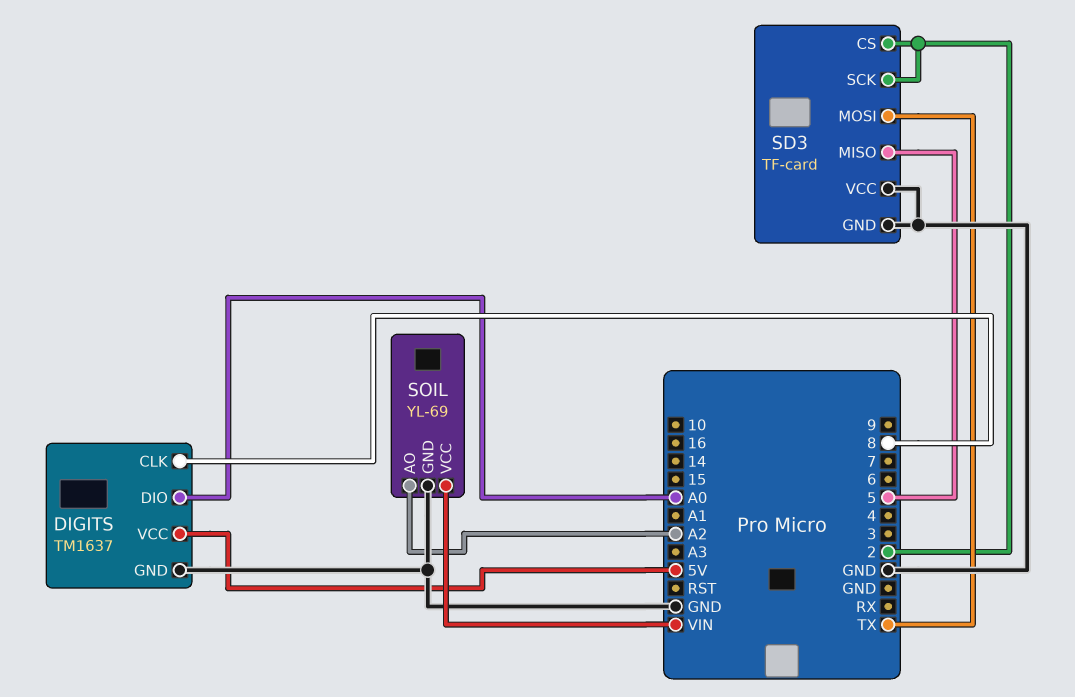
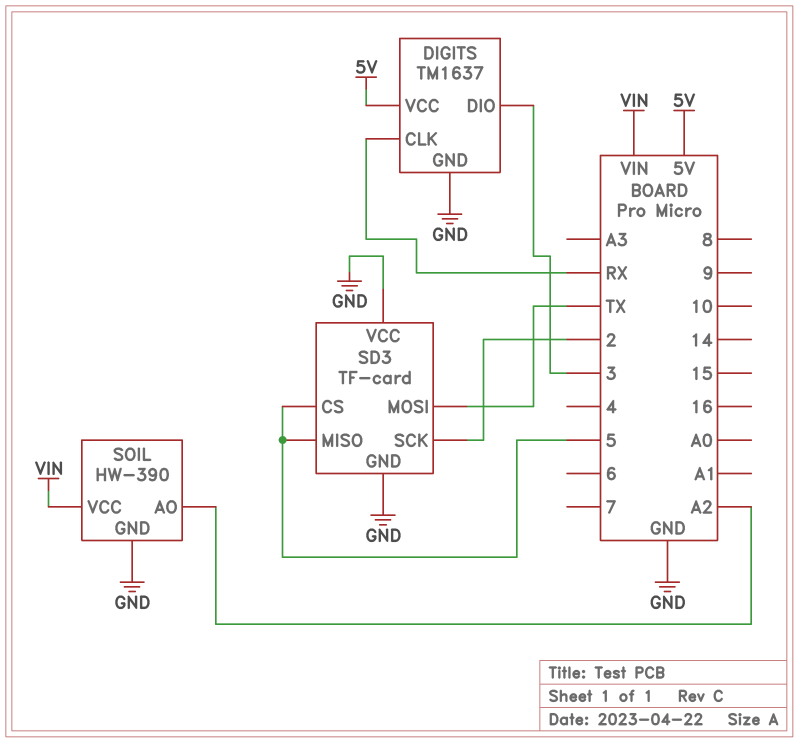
DIGITS pin CLK: 8 -> RX
DIGITS pin DIO: A0 -> 3
SD3 pin CS: 2 -> 5
SOIL: YL-69 -> HW-390

